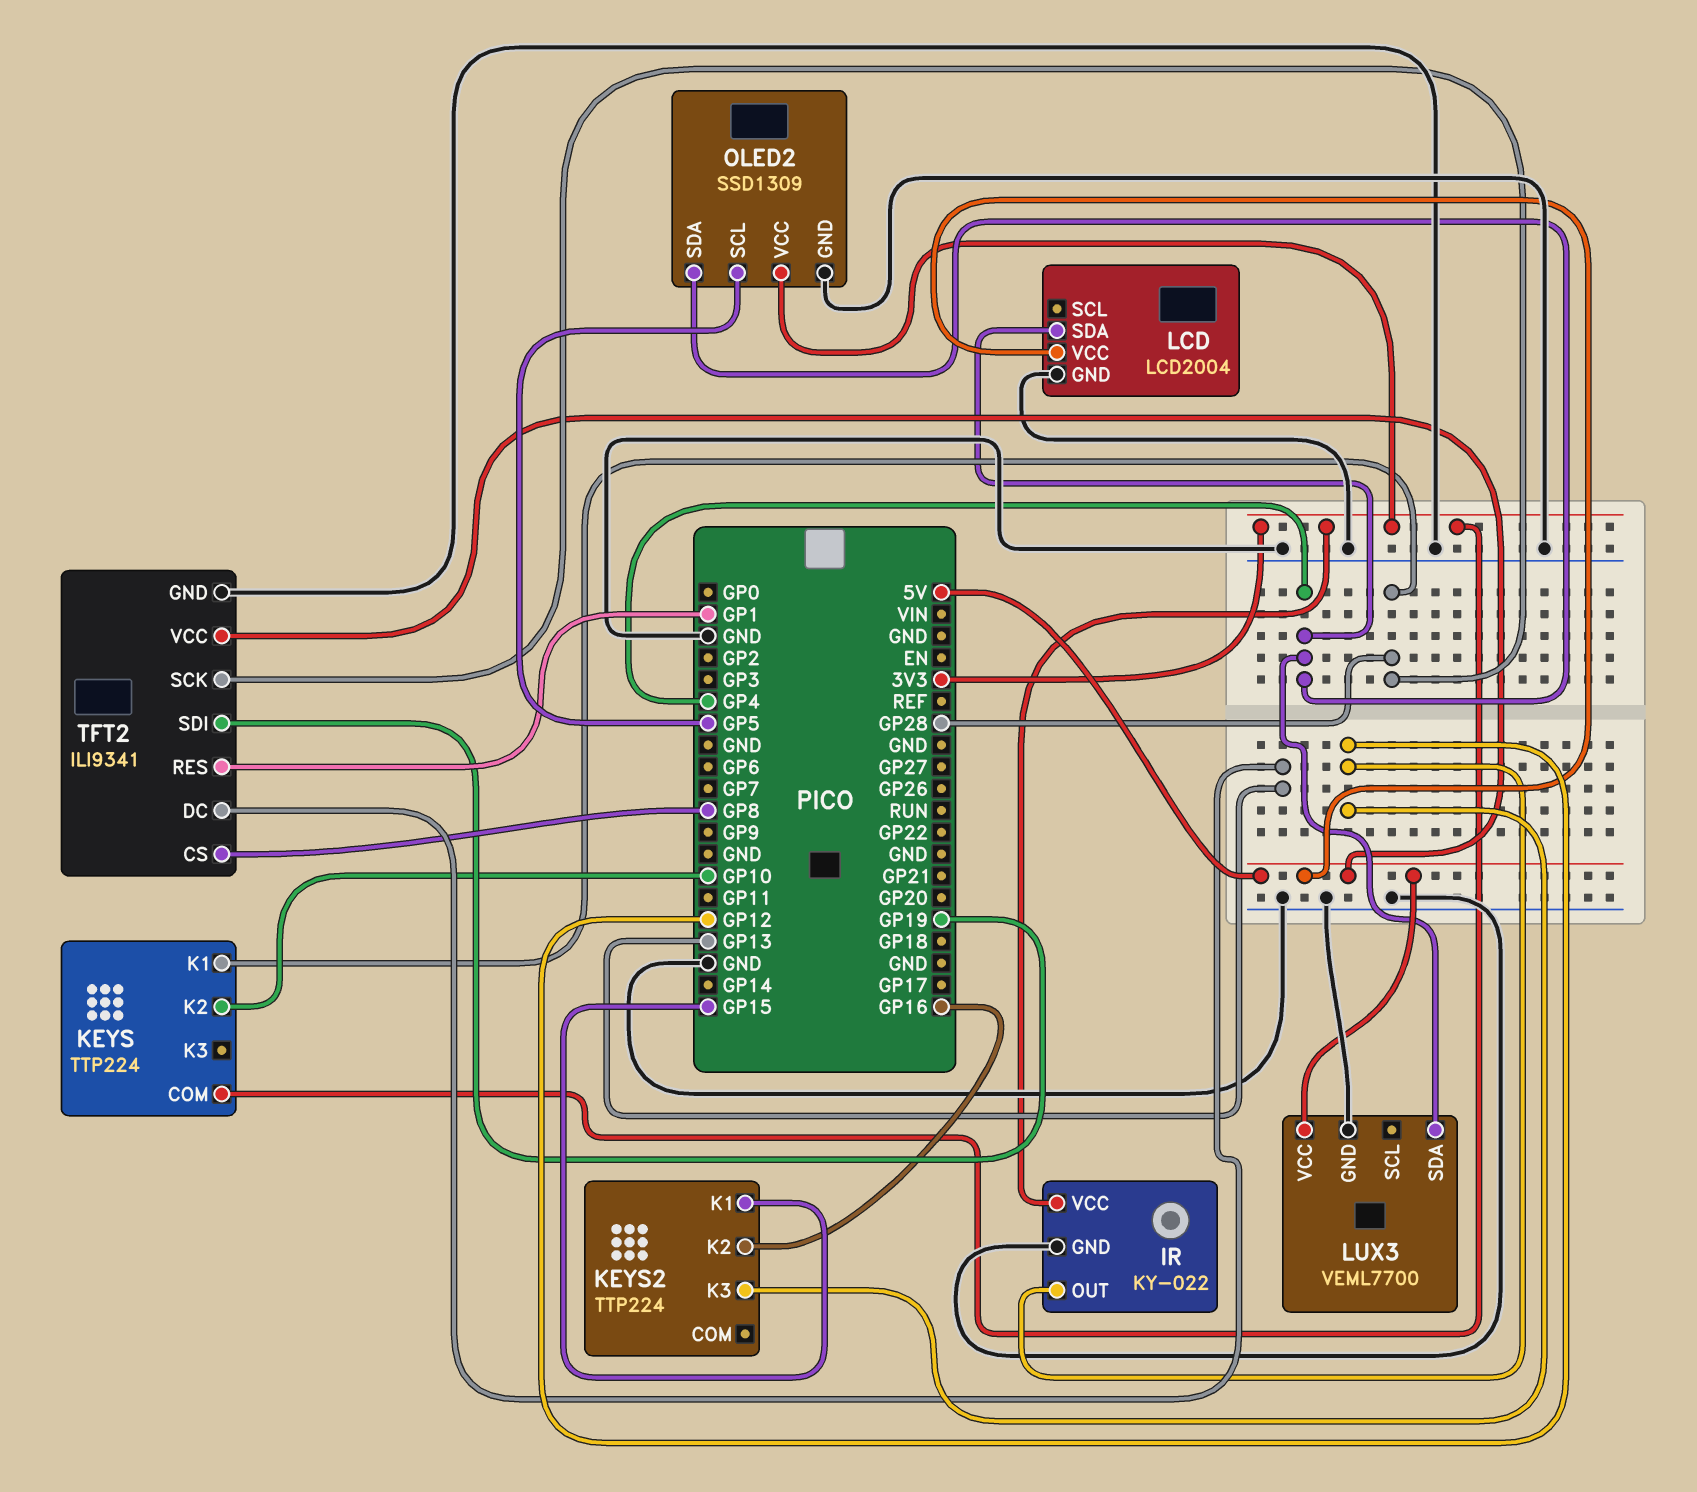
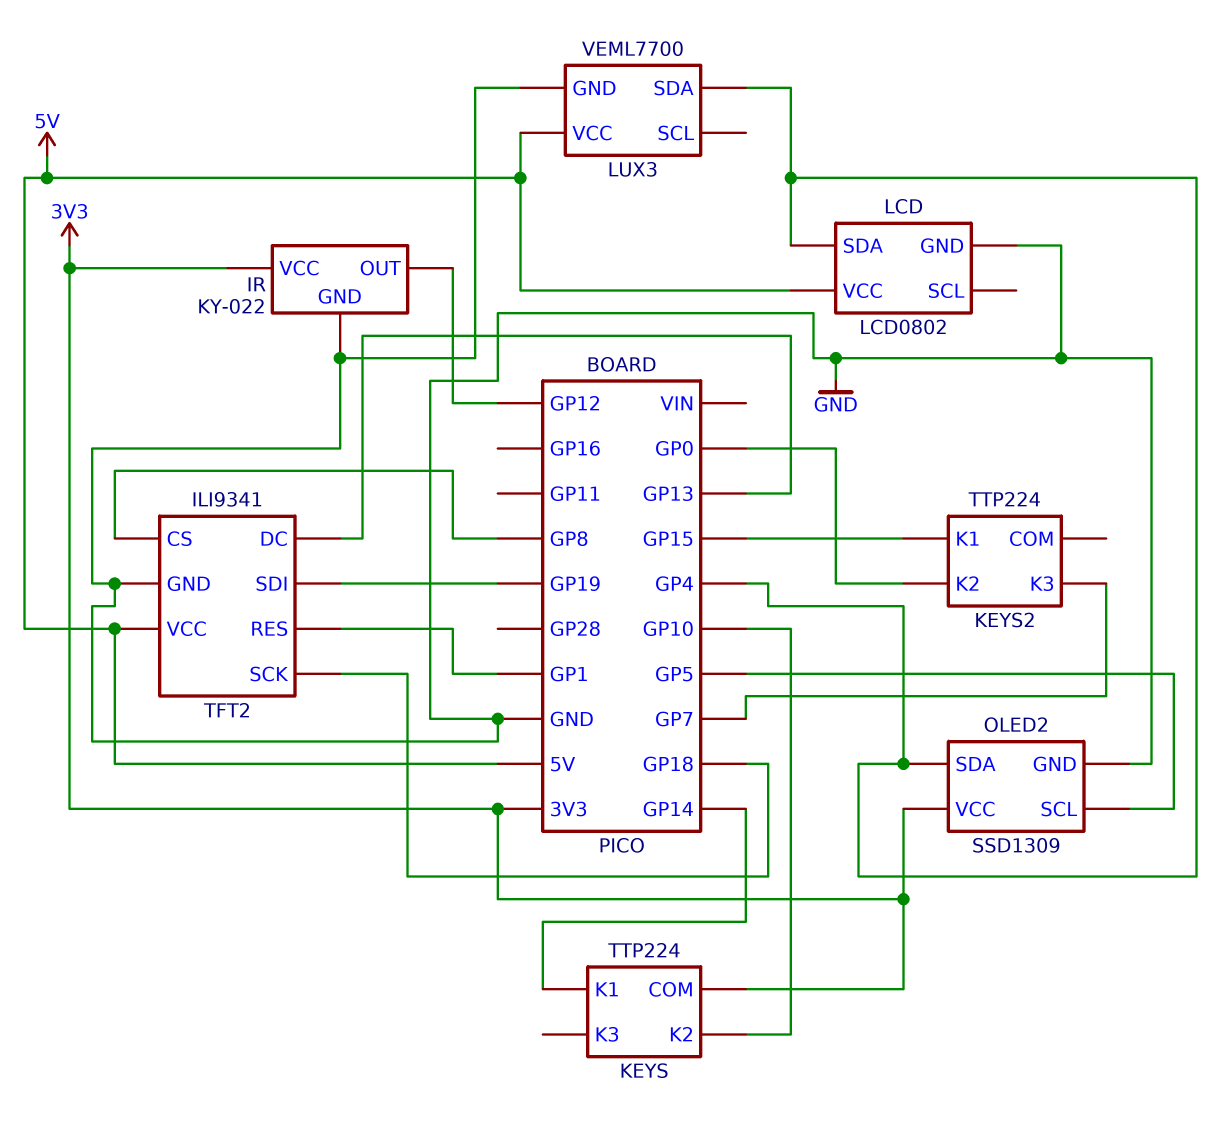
KEYS pin K1: GP28 -> GP14
KEYS2 pin K2: GP16 -> GP0
KEYS2 pin K3: GP12 -> GP7
LCD: LCD2004 -> LCD0802
TFT2 pin SCK: GP28 -> GP18

